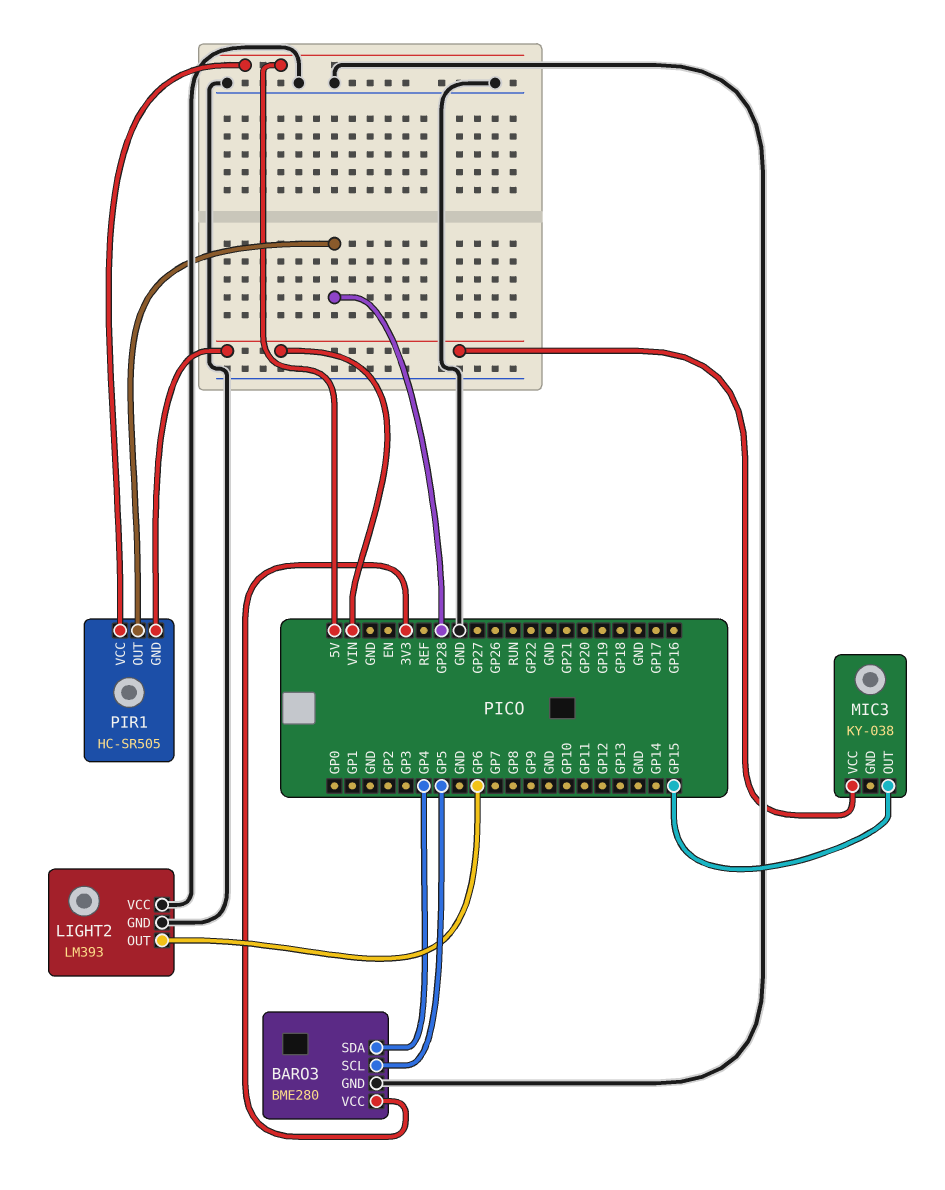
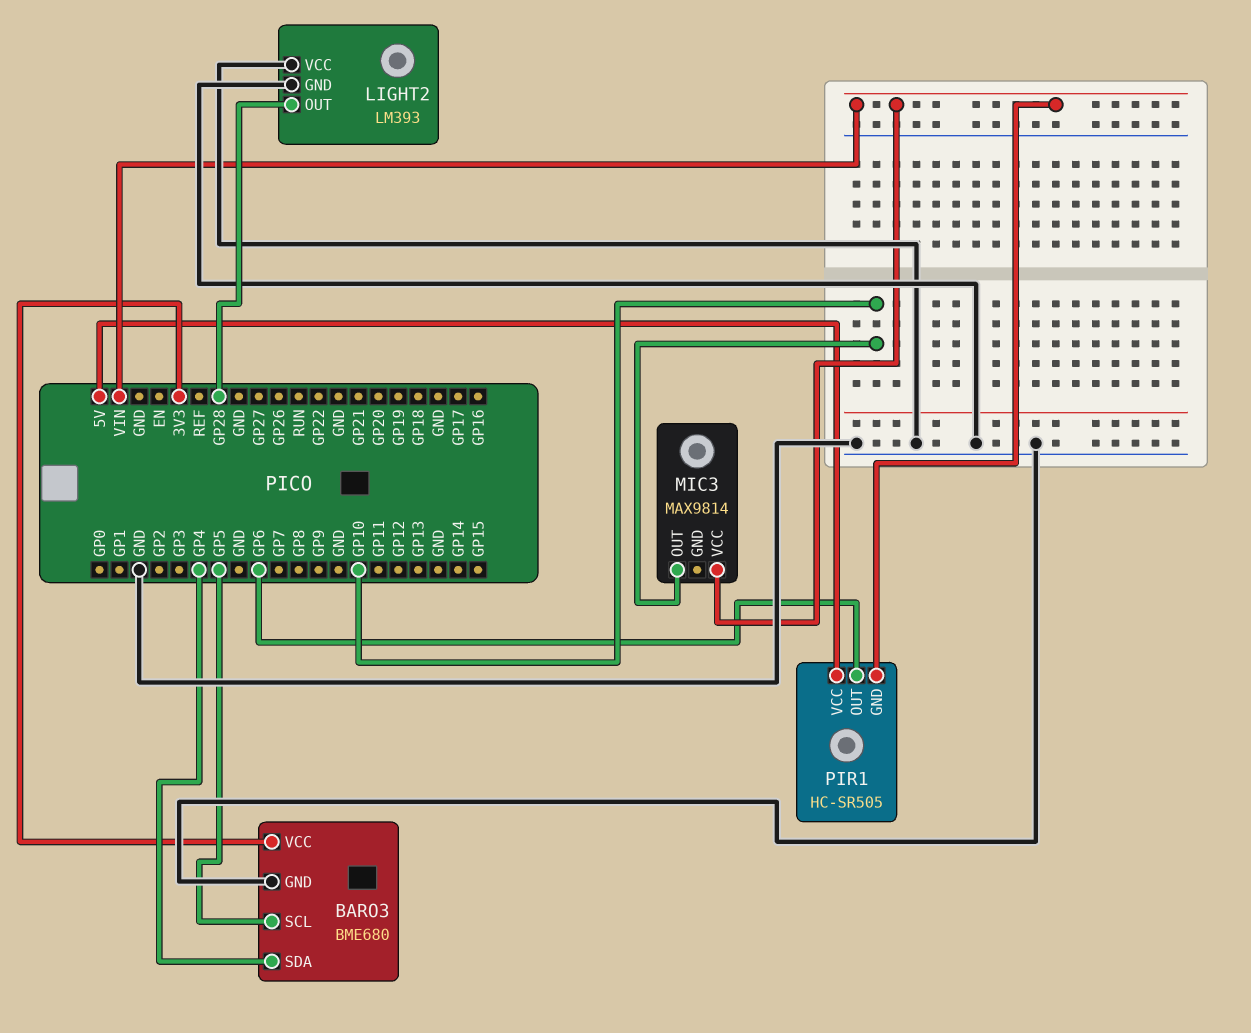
BARO3: BME280 -> BME680
LIGHT2 pin OUT: GP6 -> GP28
MIC3: KY-038 -> MAX9814
MIC3 pin OUT: GP15 -> GP10
PIR1 pin OUT: GP28 -> GP6

